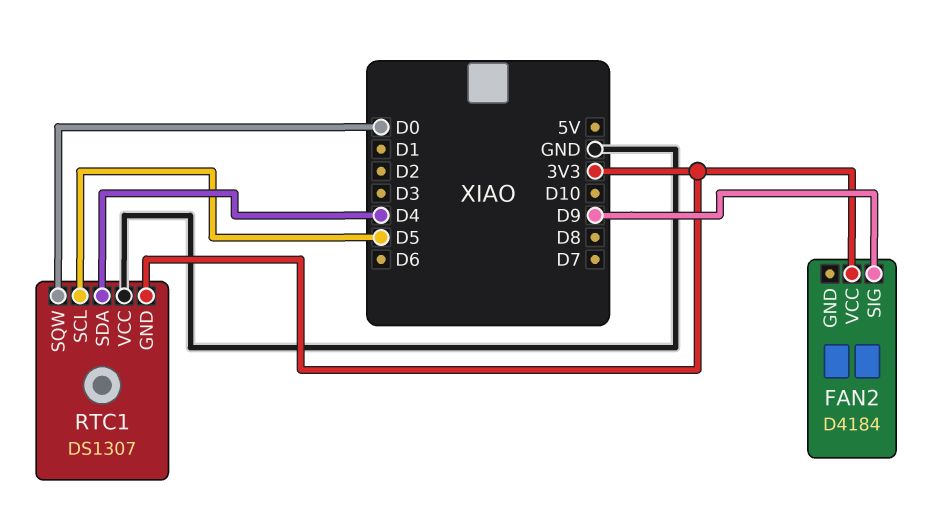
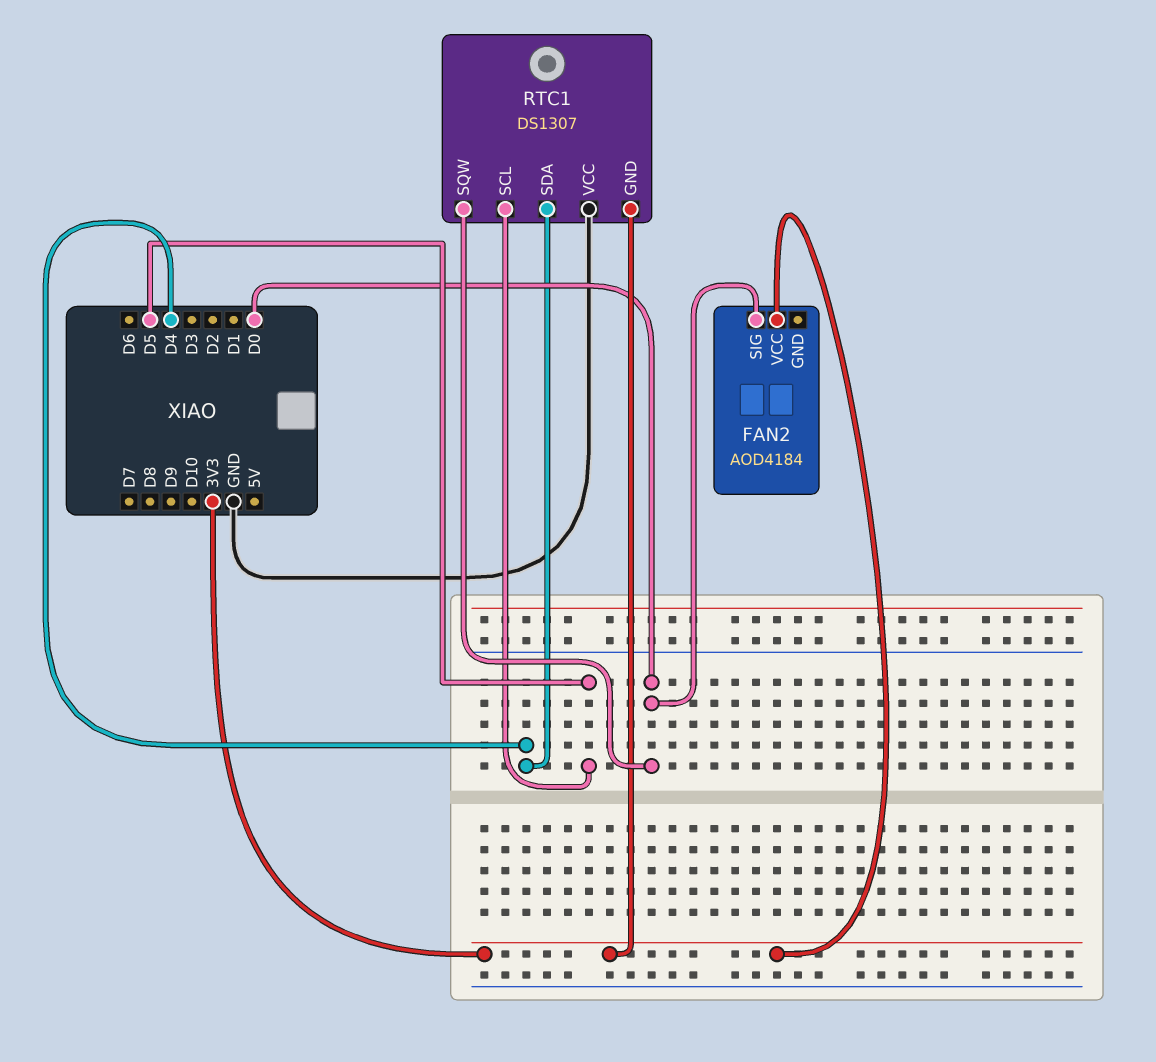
FAN2: D4184 -> AOD4184
FAN2 pin SIG: D9 -> D0

